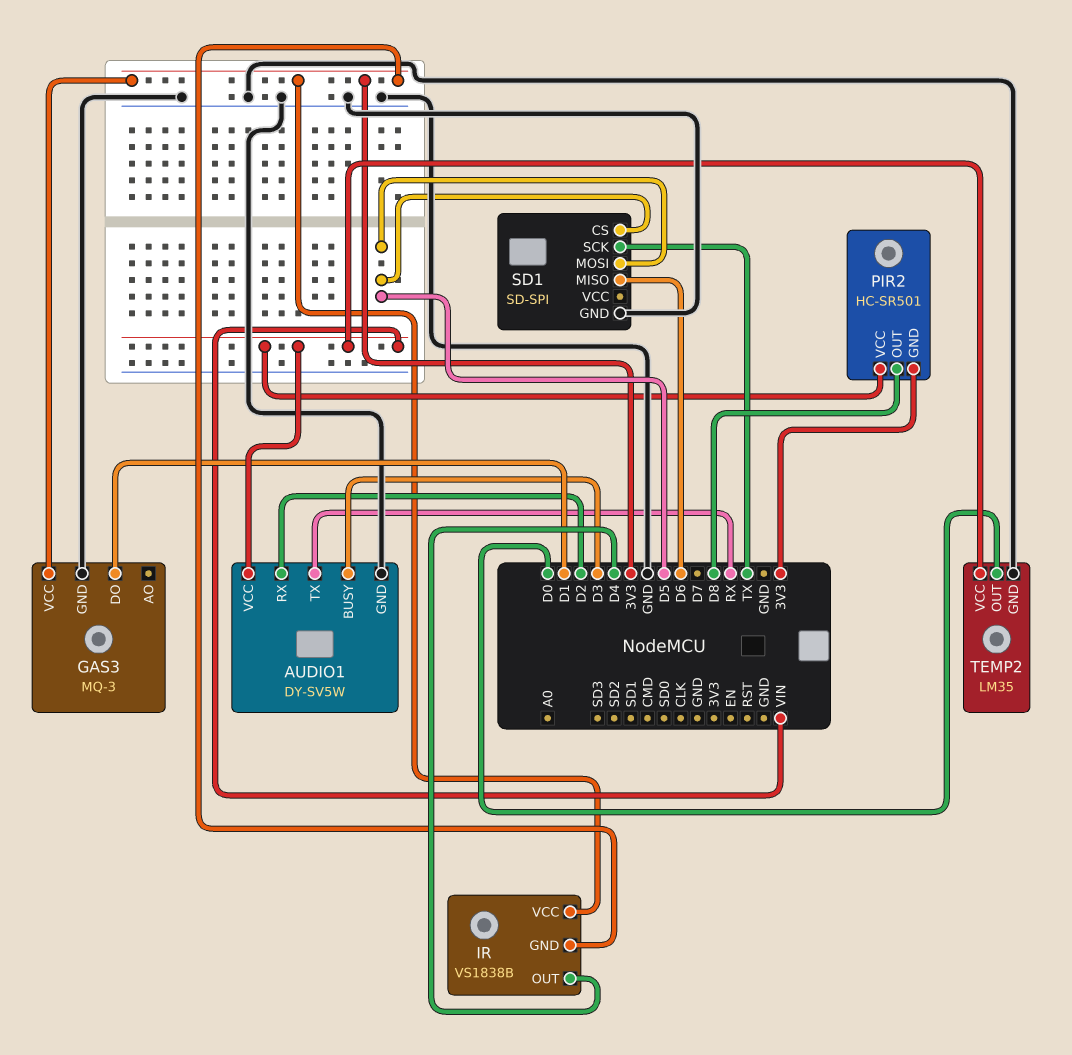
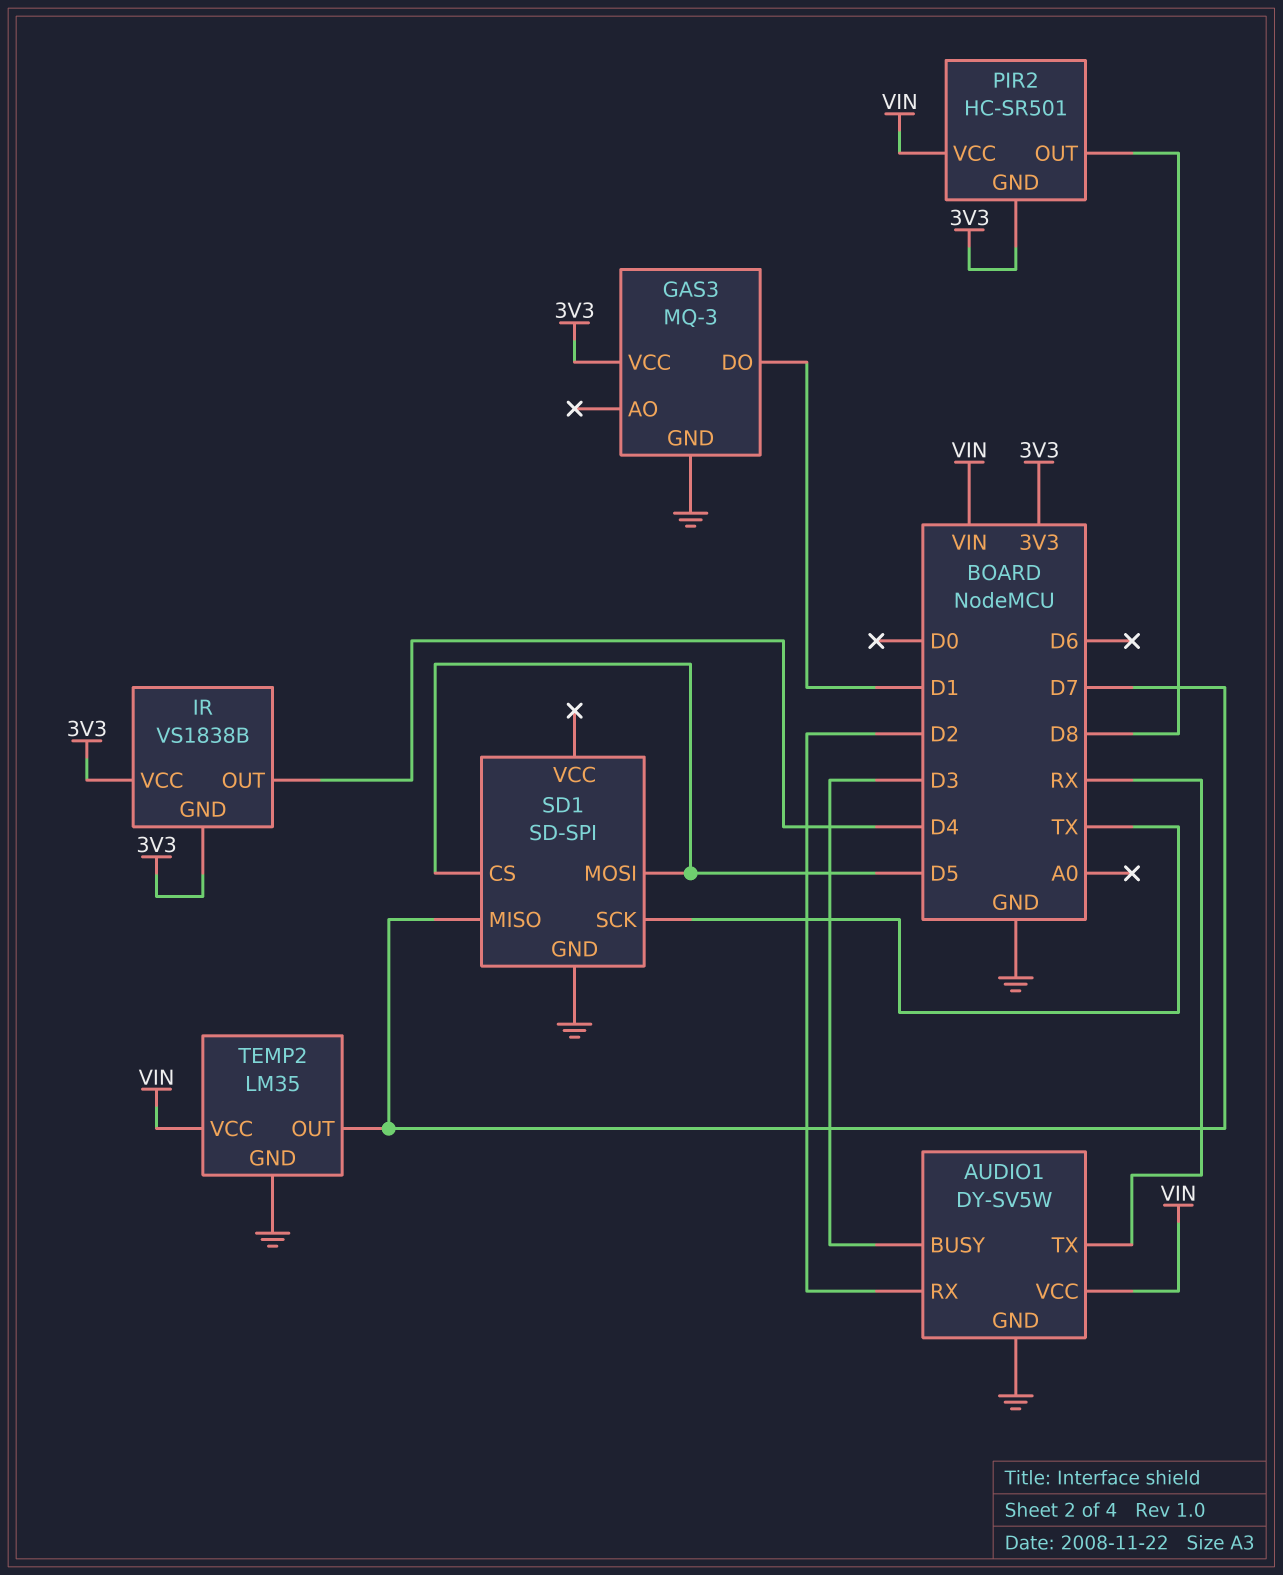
SD1 pin MISO: D6 -> D7
TEMP2 pin OUT: D0 -> D7

